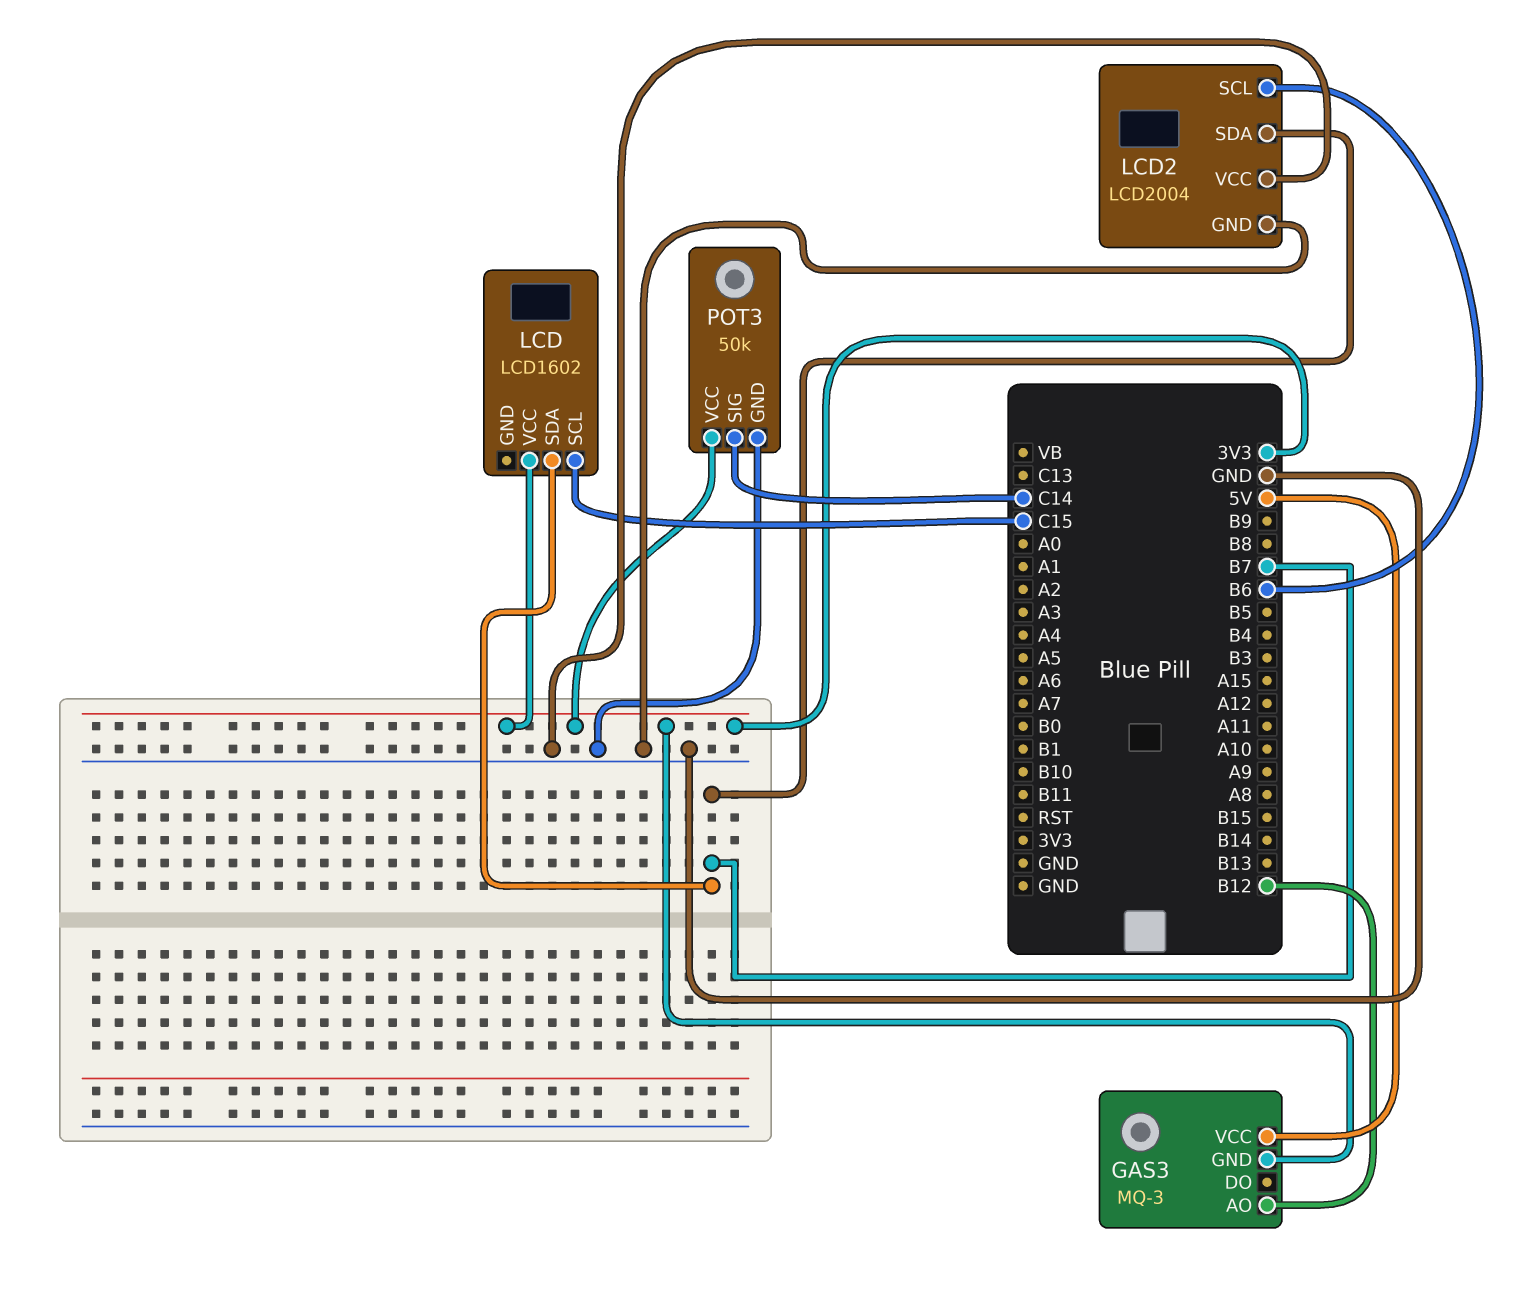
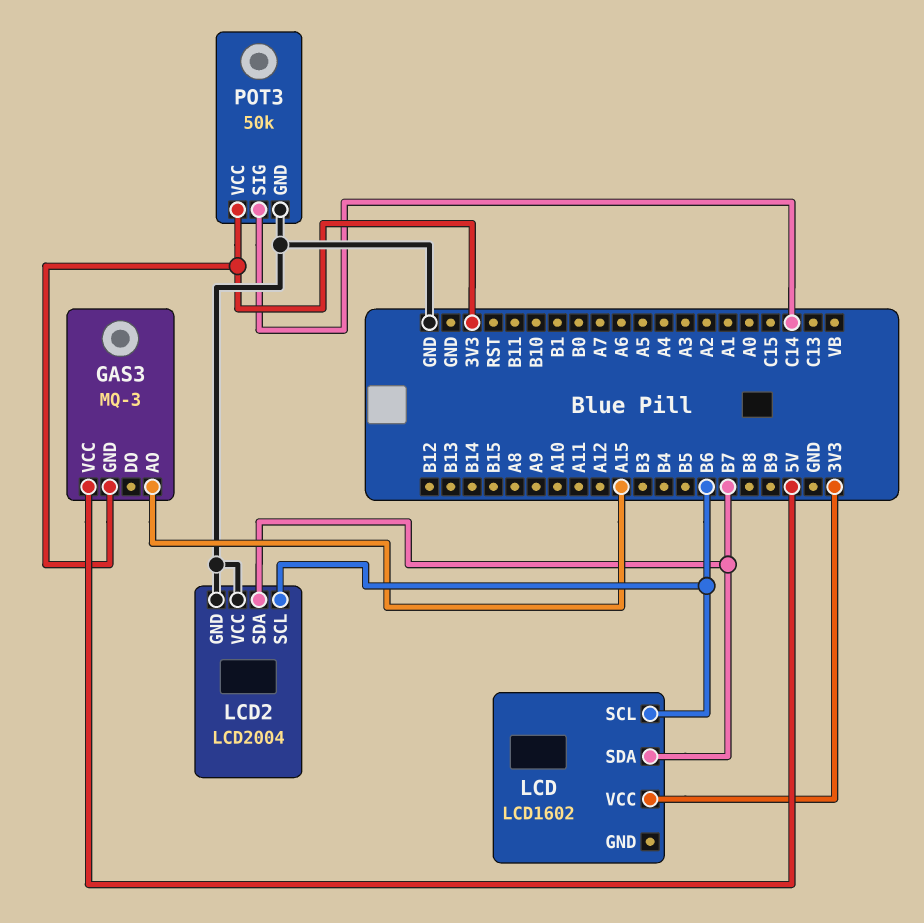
GAS3 pin AO: B12 -> A15
LCD pin SCL: C15 -> B6

